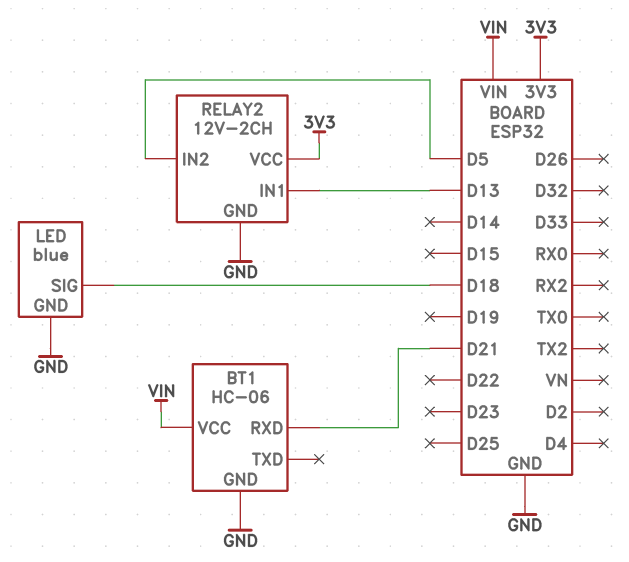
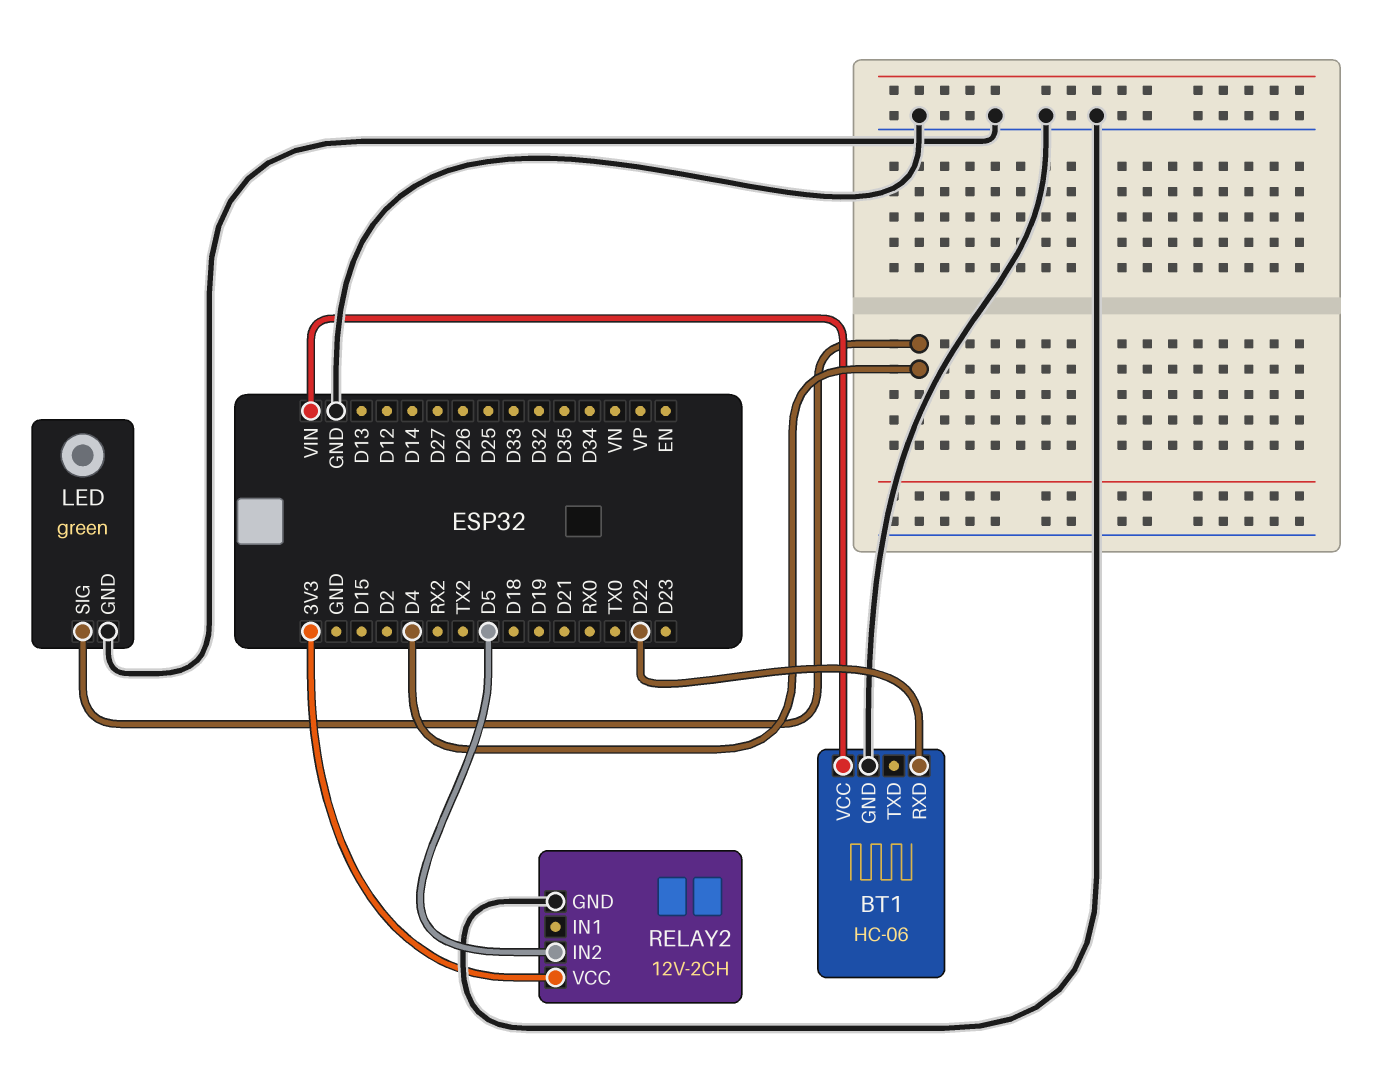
BT1 pin RXD: D21 -> D22
LED: blue -> green
LED pin SIG: D18 -> D4
RELAY2 pin IN1: D13 -> none

